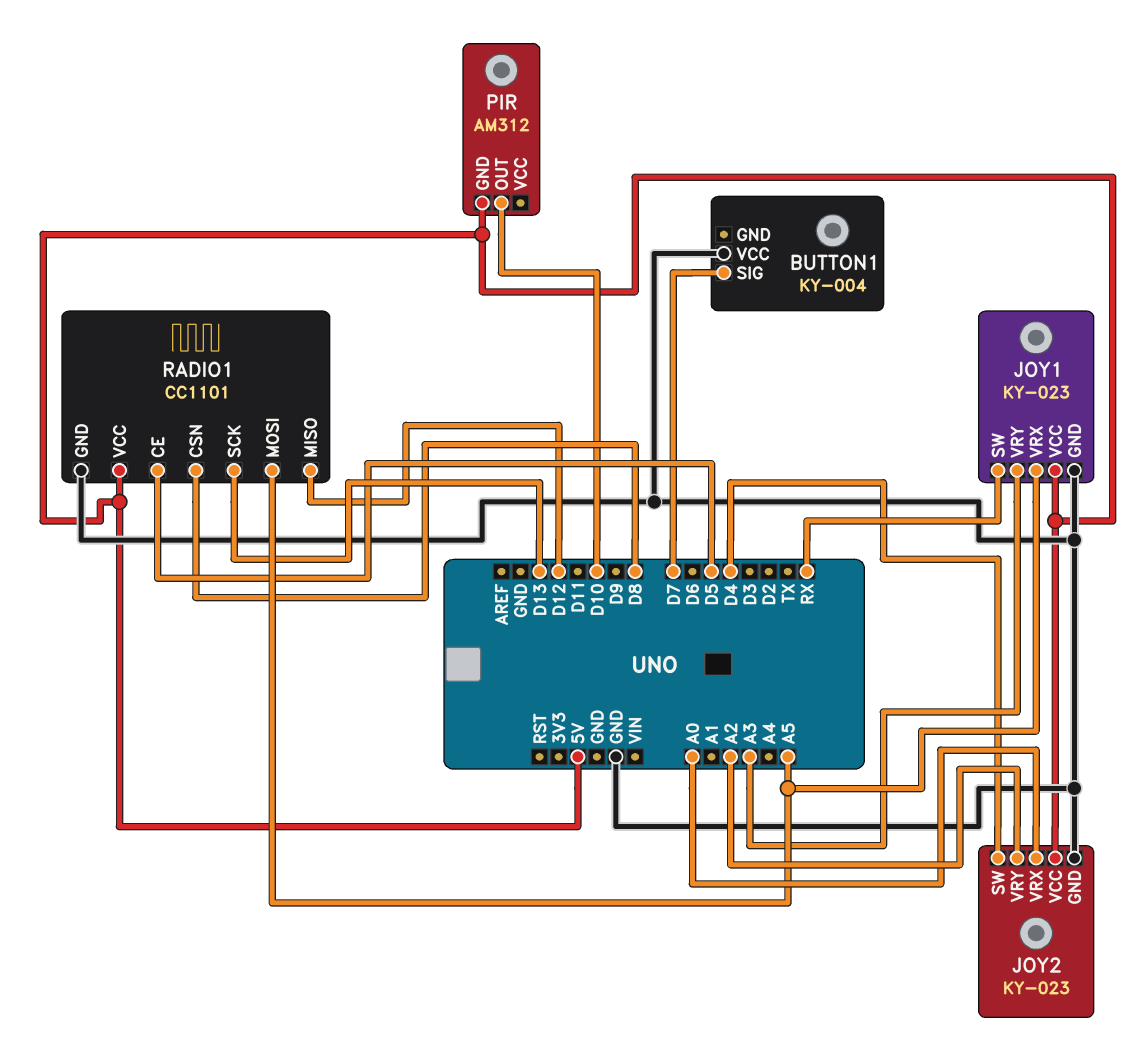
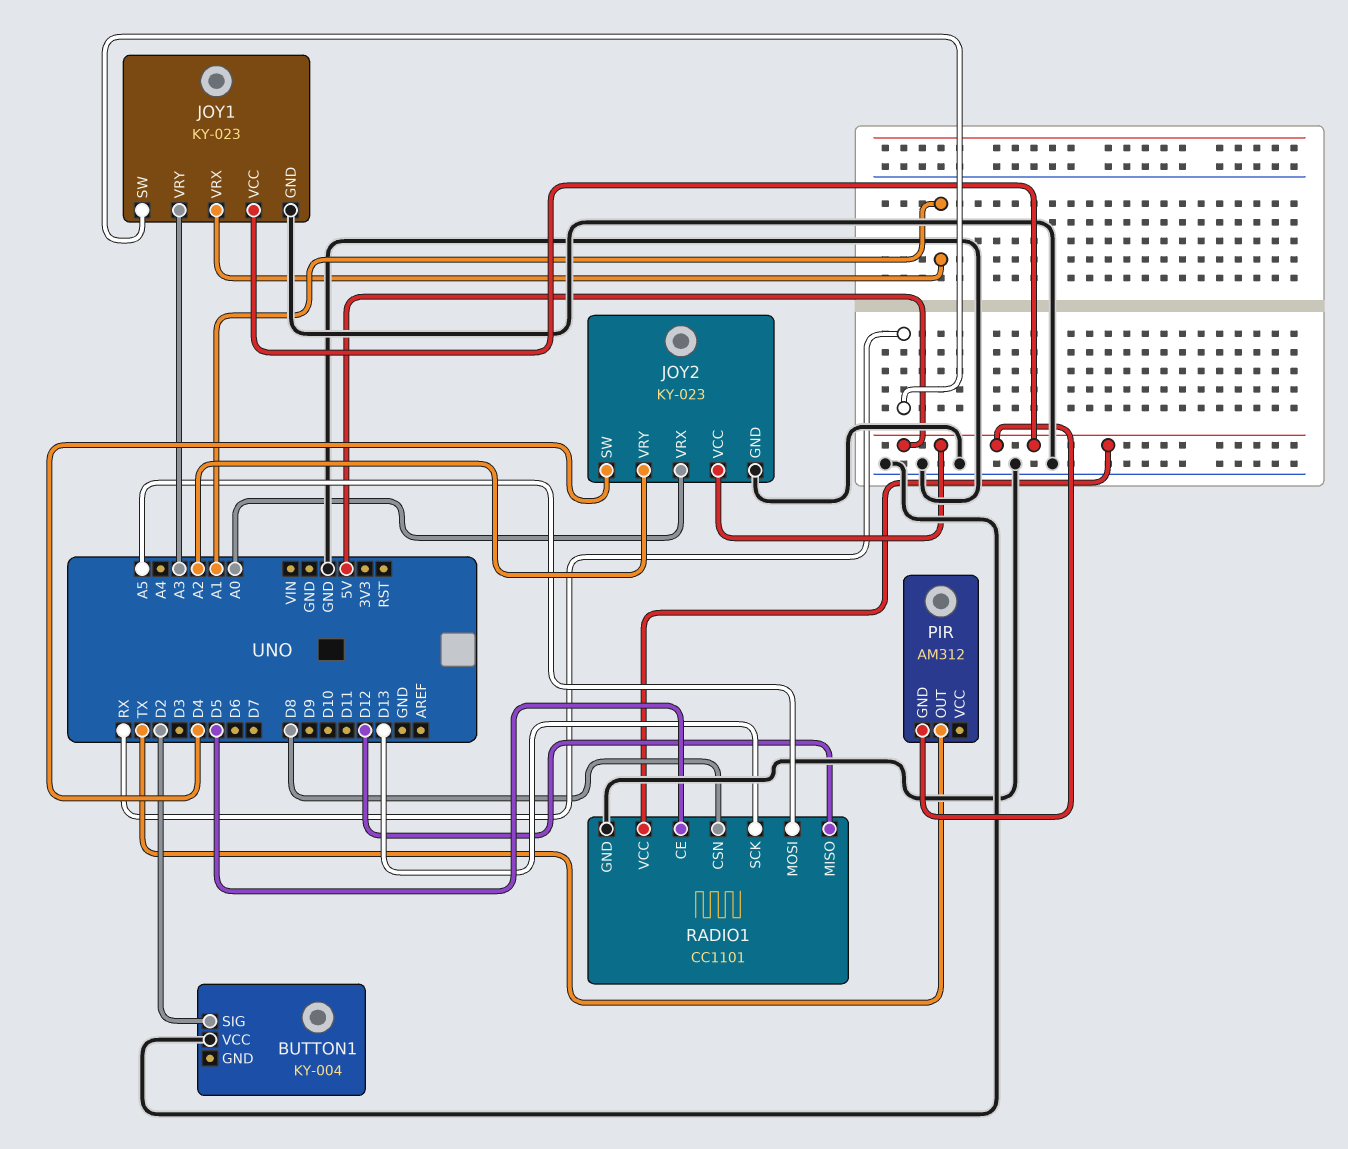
BUTTON1 pin SIG: D7 -> D2
JOY1 pin VRX: A5 -> A1
PIR pin OUT: D10 -> TX

